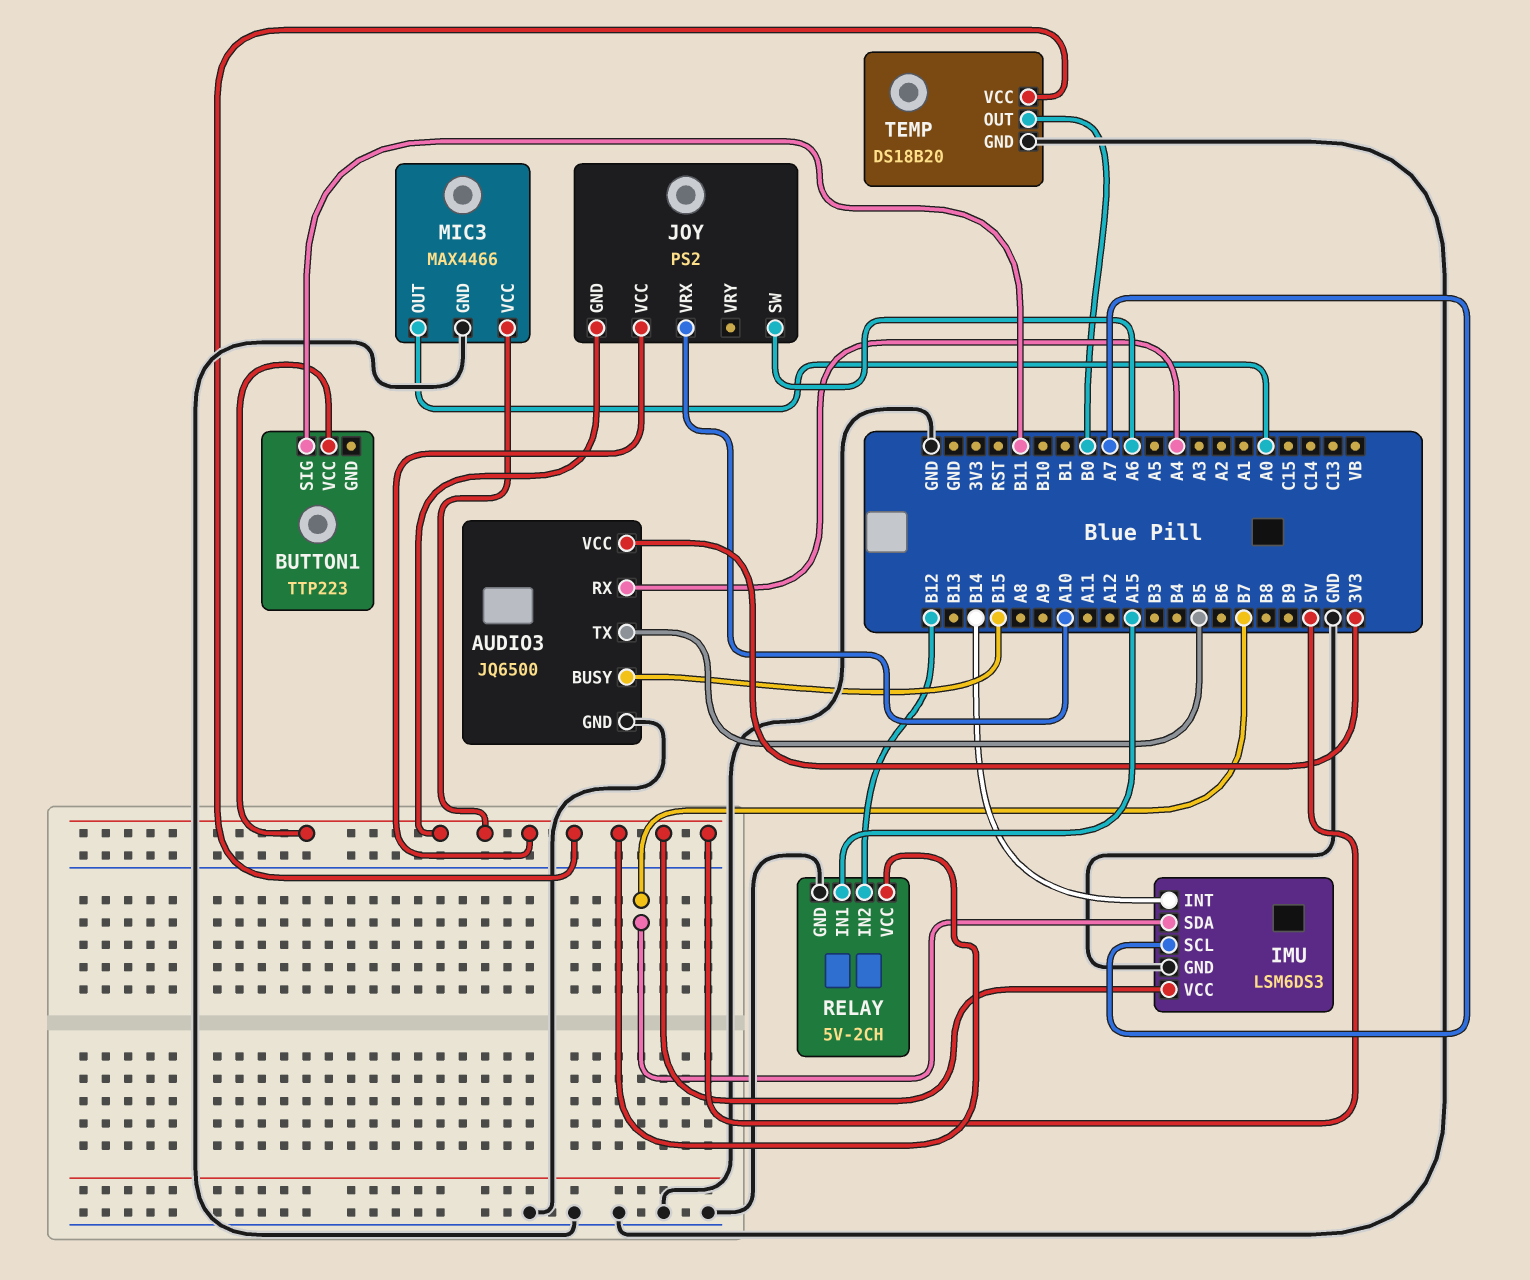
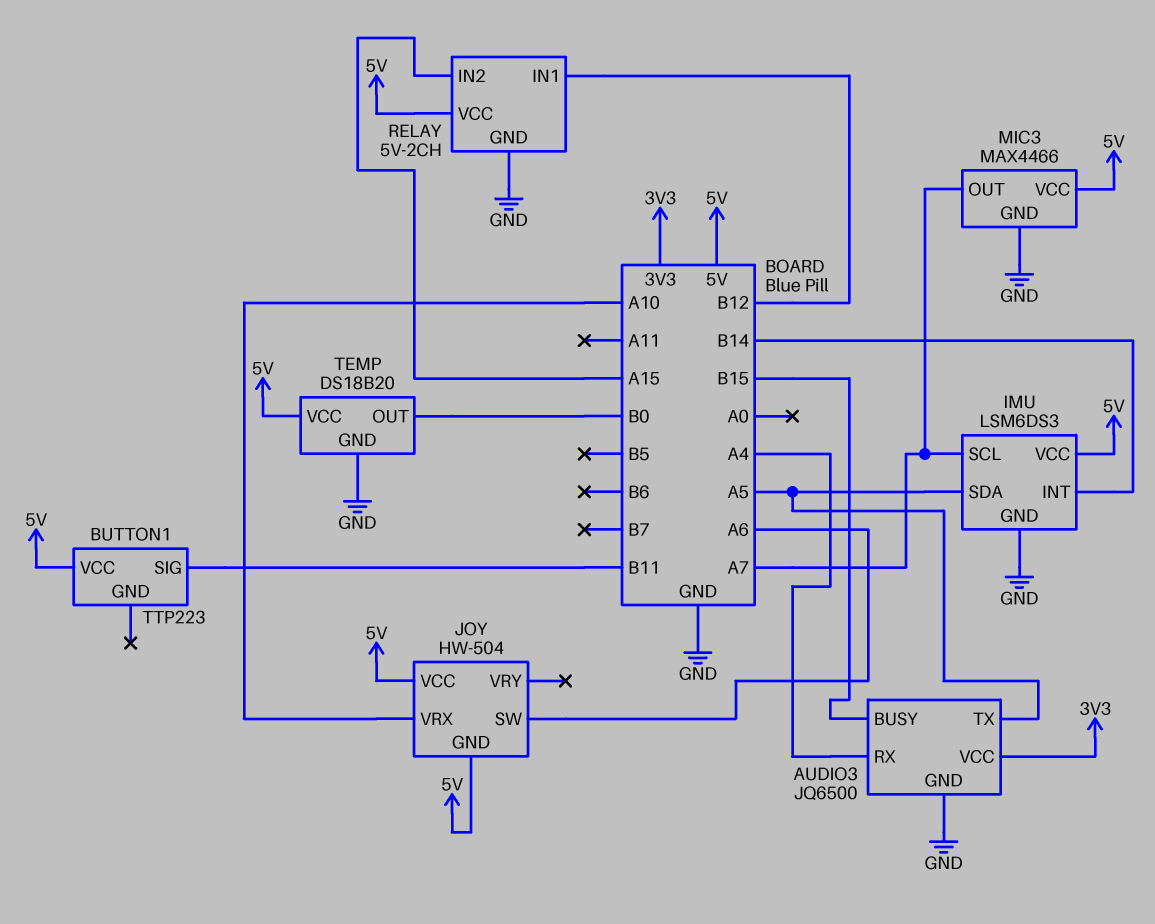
AUDIO3 pin TX: B5 -> A5
IMU pin SDA: B7 -> A5
JOY: PS2 -> HW-504
MIC3 pin OUT: A0 -> A7
RELAY pin IN1: A15 -> B12
RELAY pin IN2: B12 -> A15

